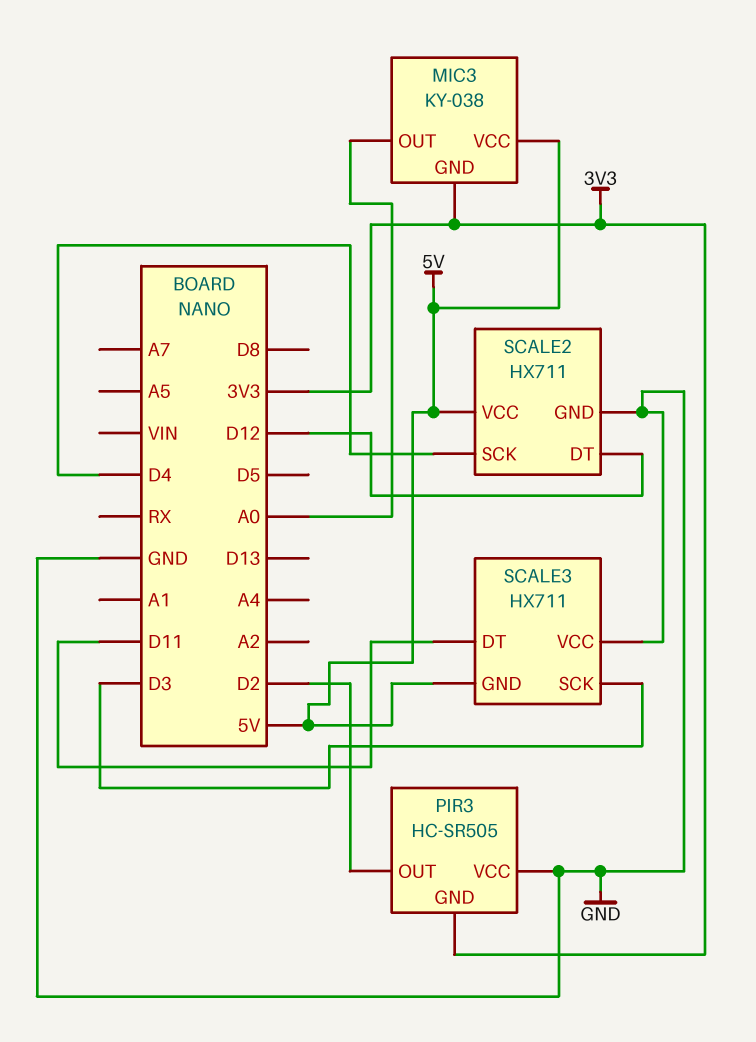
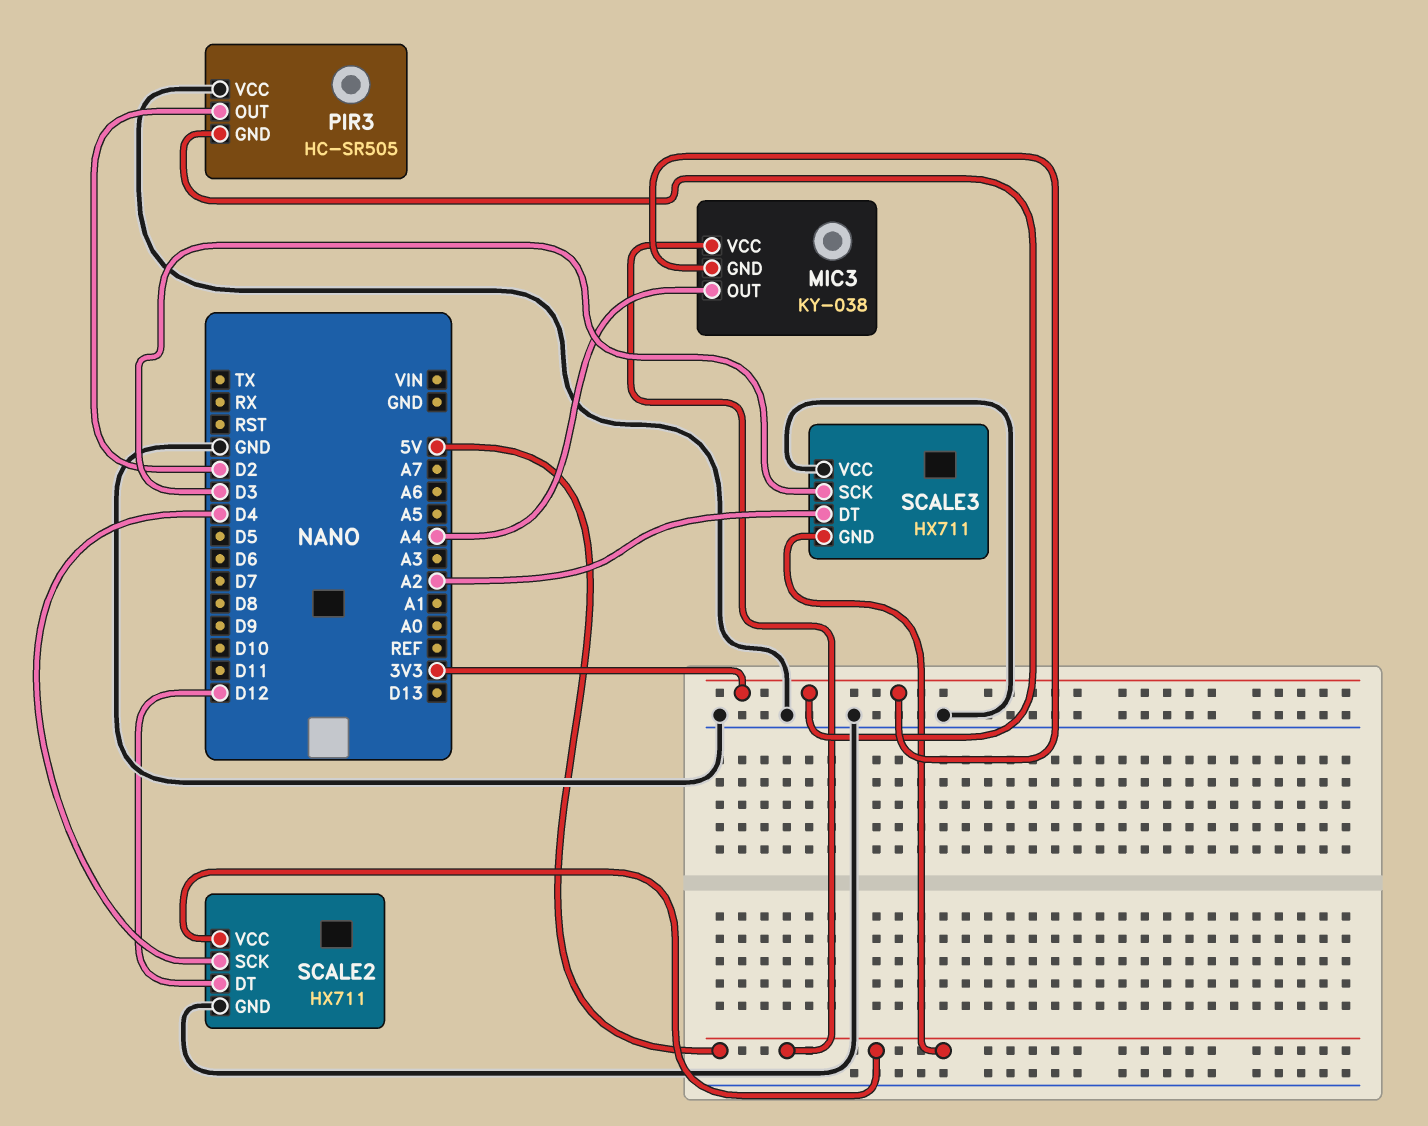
MIC3 pin OUT: A0 -> A4
SCALE3 pin DT: D11 -> A2

